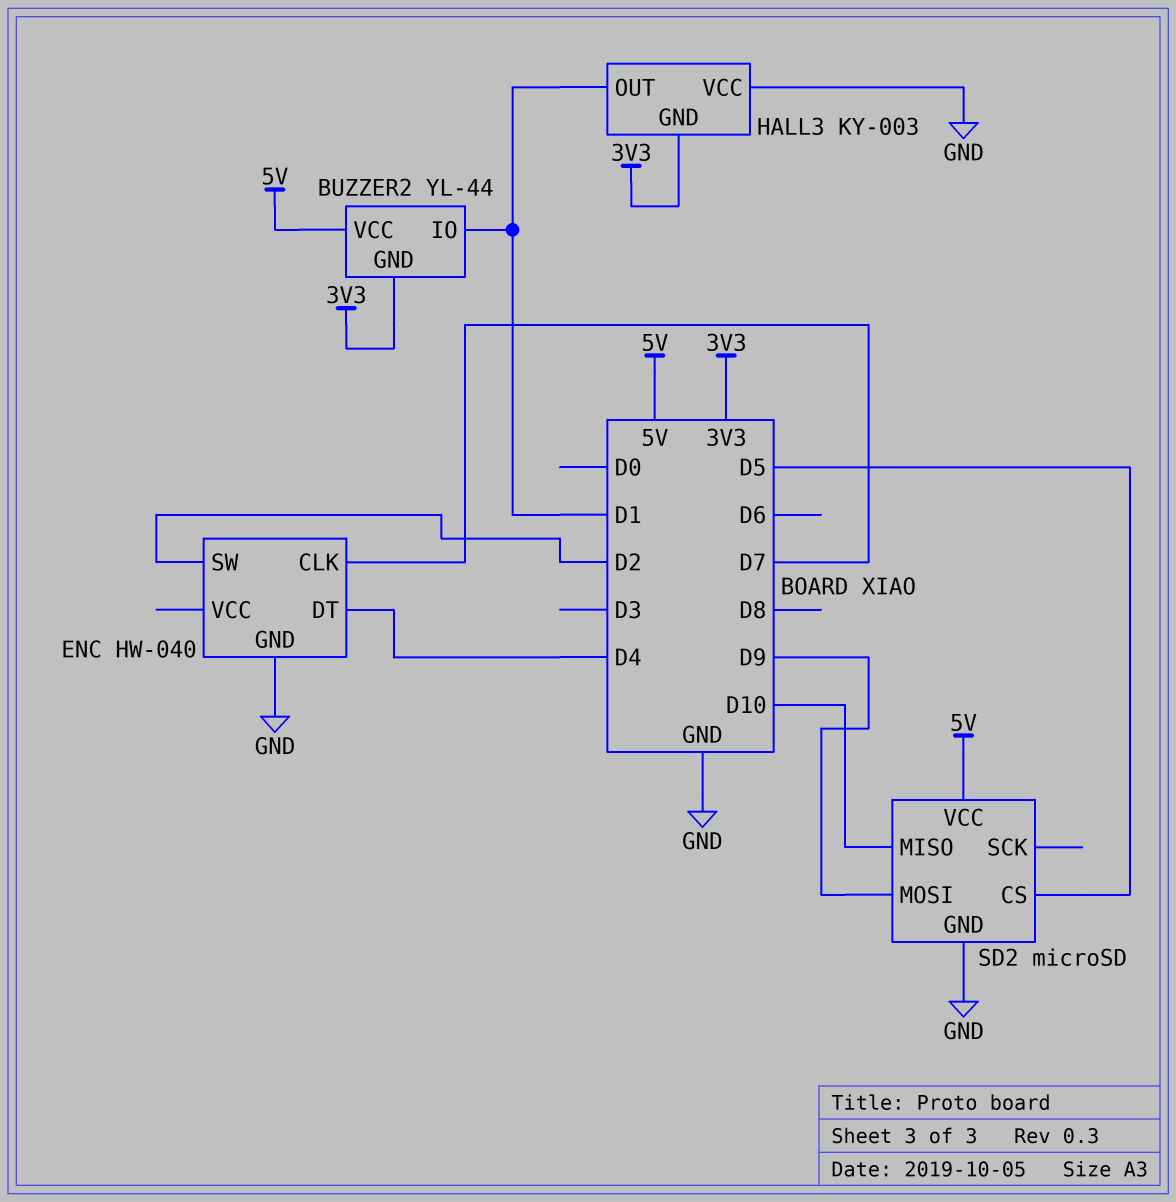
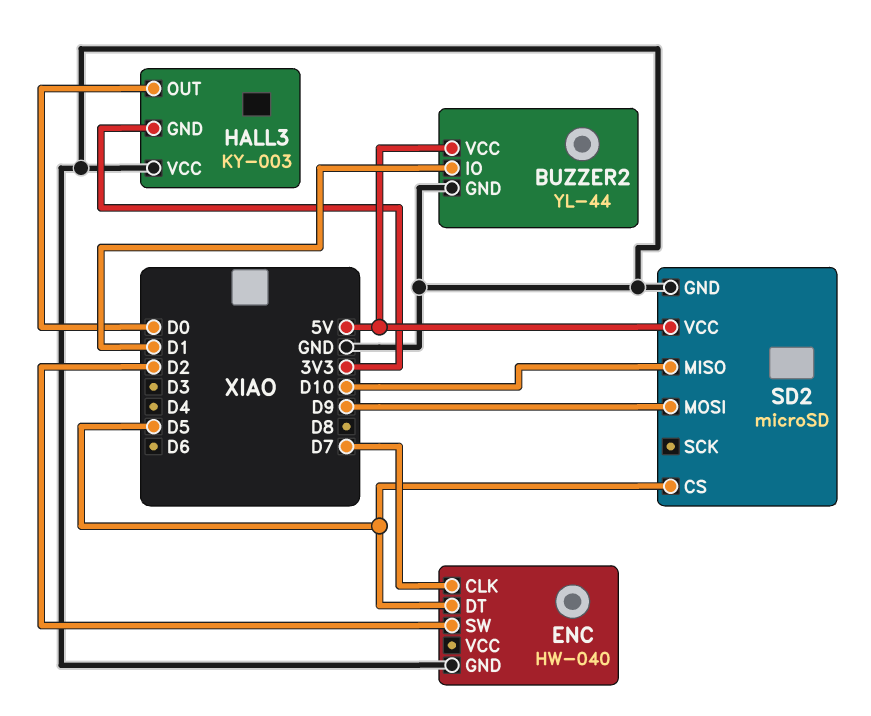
BUZZER2 pin GND: 3V3 -> GND
ENC pin DT: D4 -> D5
HALL3 pin OUT: D1 -> D0

